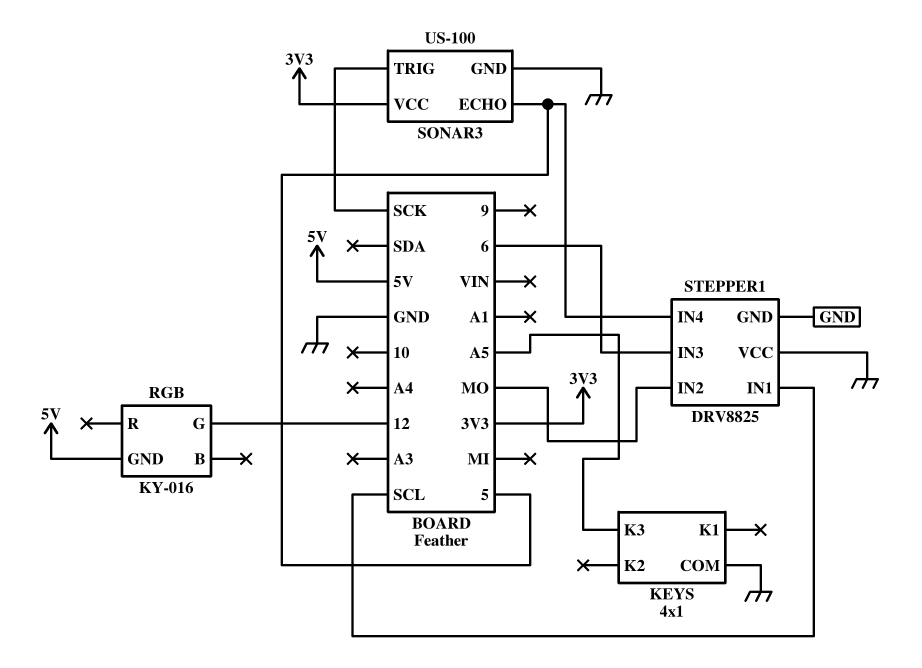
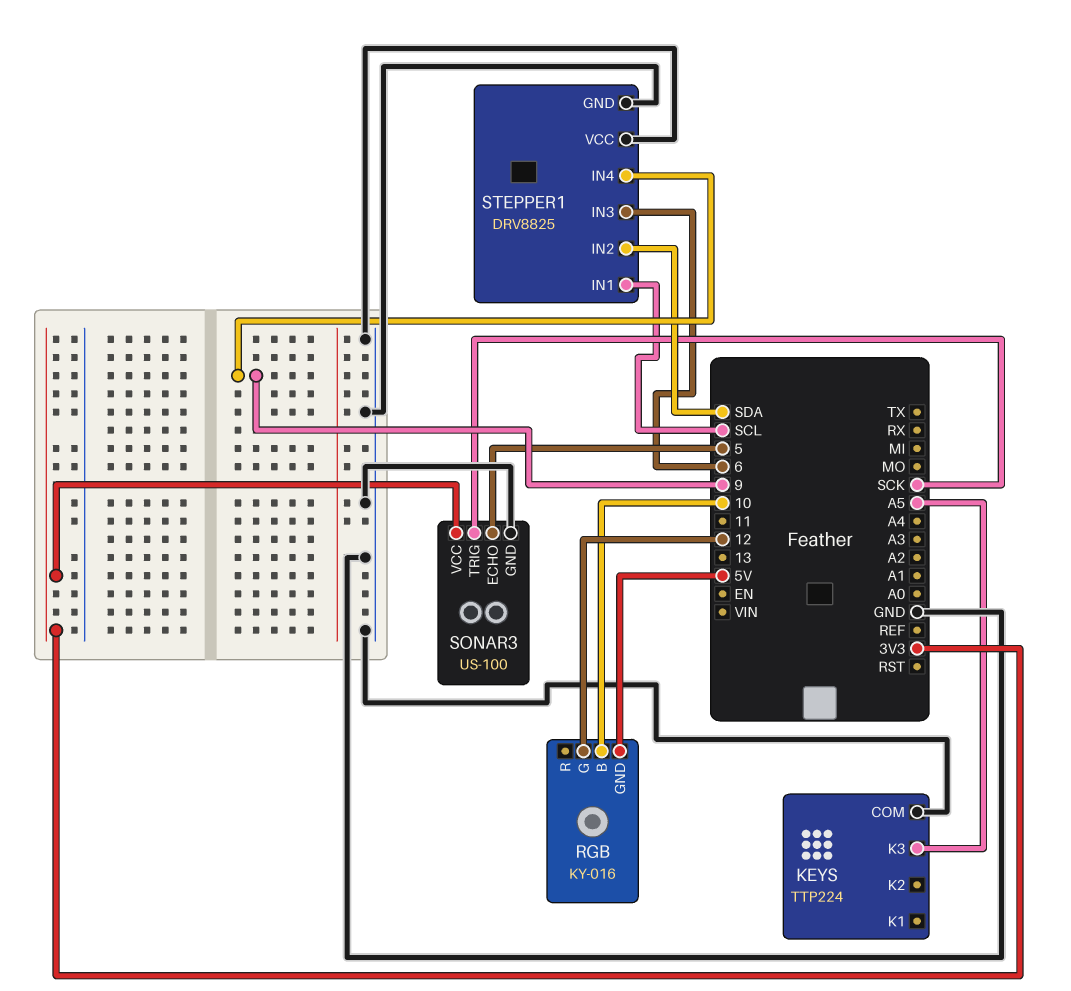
KEYS: 4x1 -> TTP224
RGB pin B: none -> 10
STEPPER1 pin IN2: MO -> SDA
STEPPER1 pin IN4: 5 -> 9

